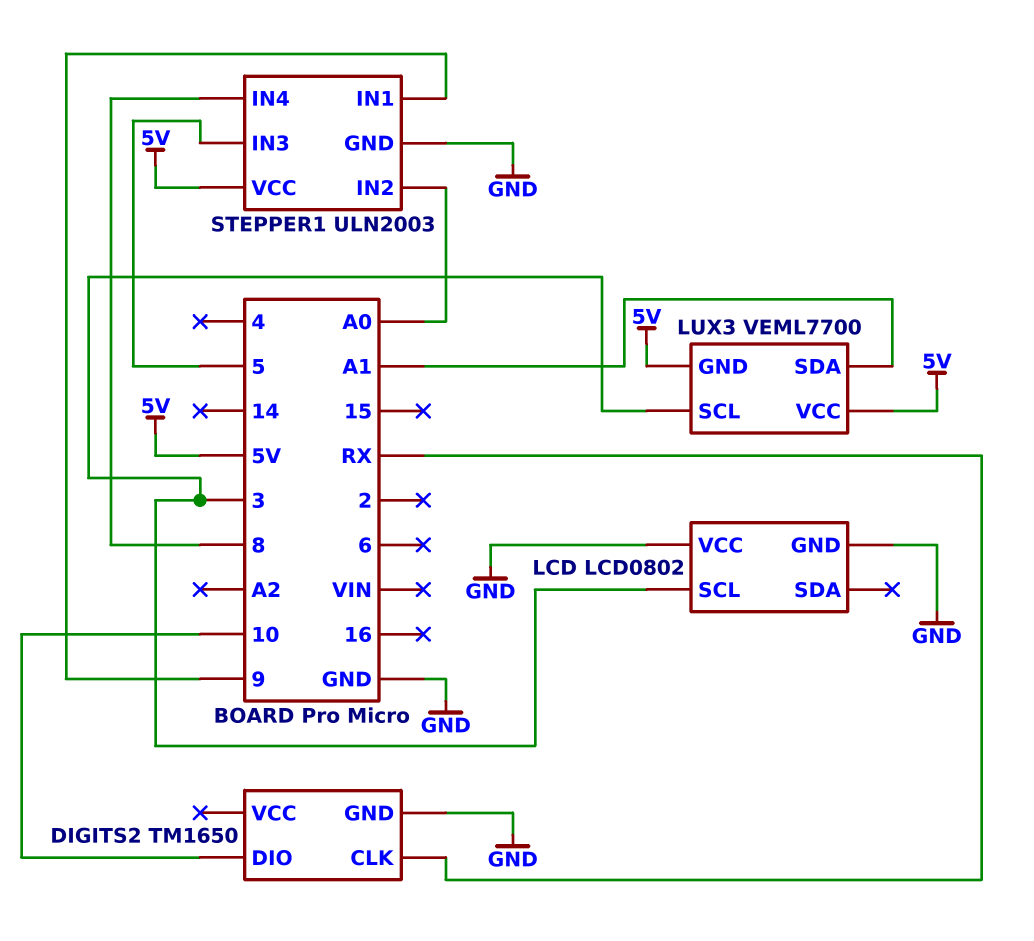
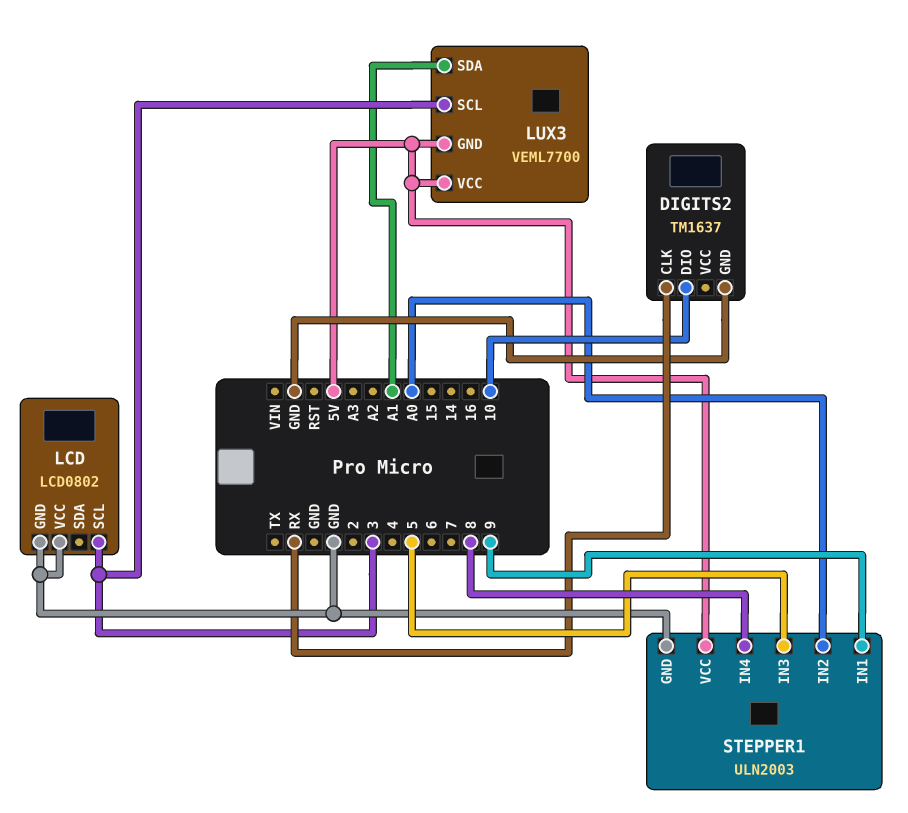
DIGITS2: TM1650 -> TM1637

